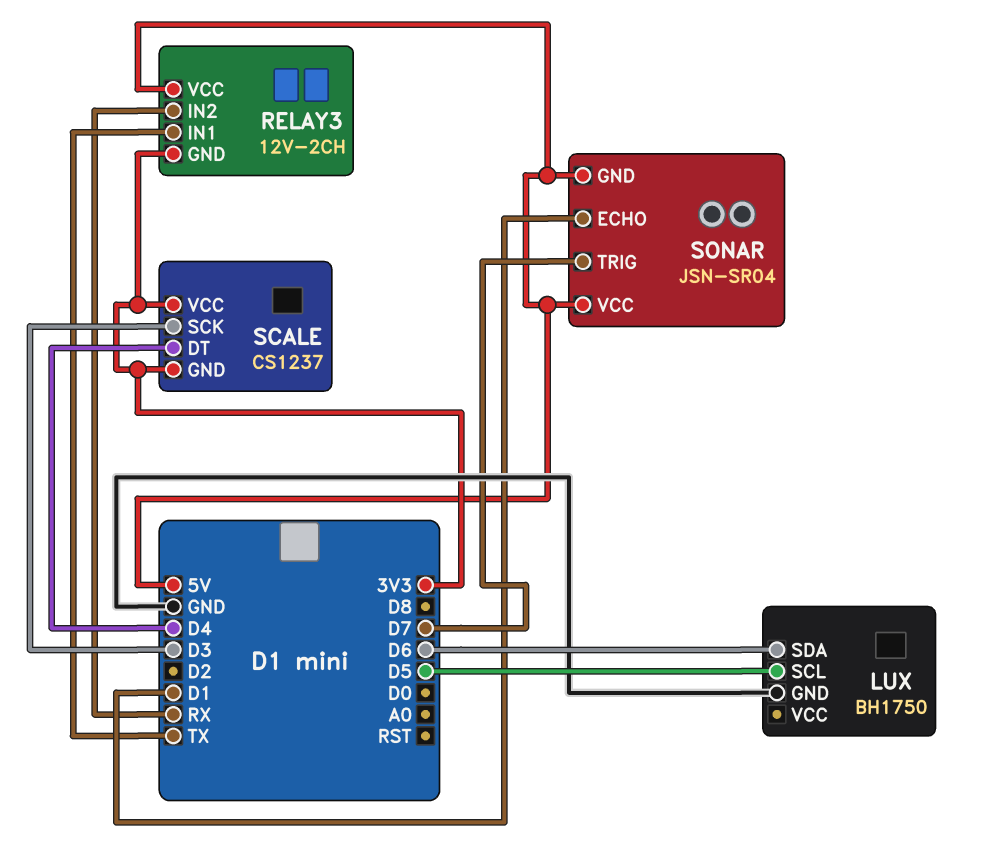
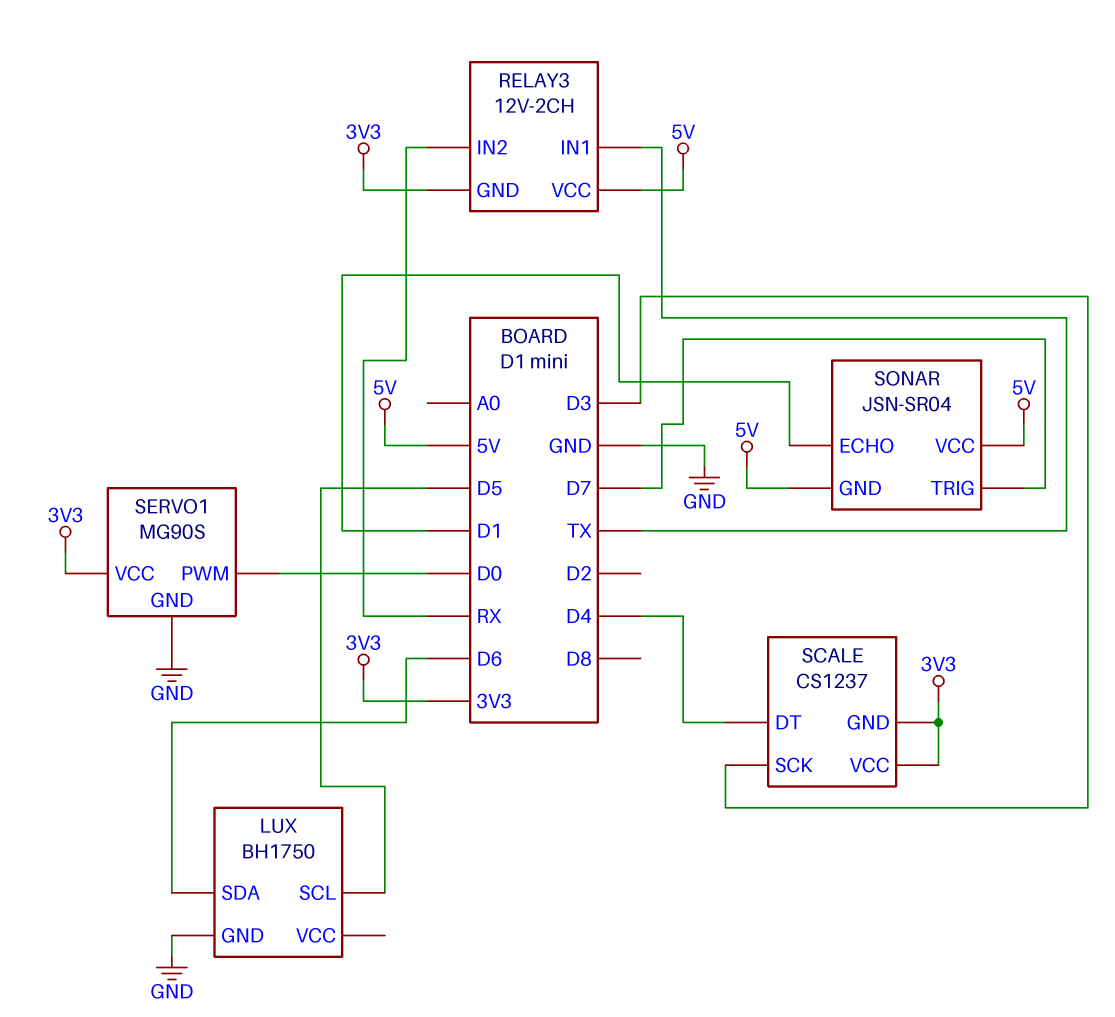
SERVO1: none -> MG90S
SERVO1 pin GND: none -> GND
SERVO1 pin PWM: none -> D0
SERVO1 pin VCC: none -> 3V3

